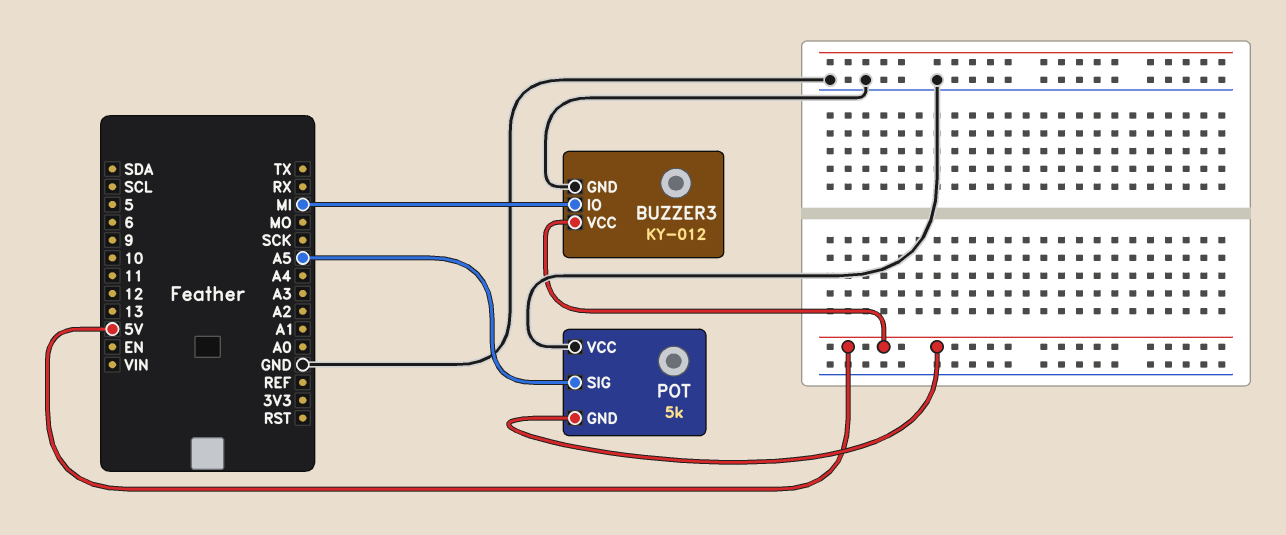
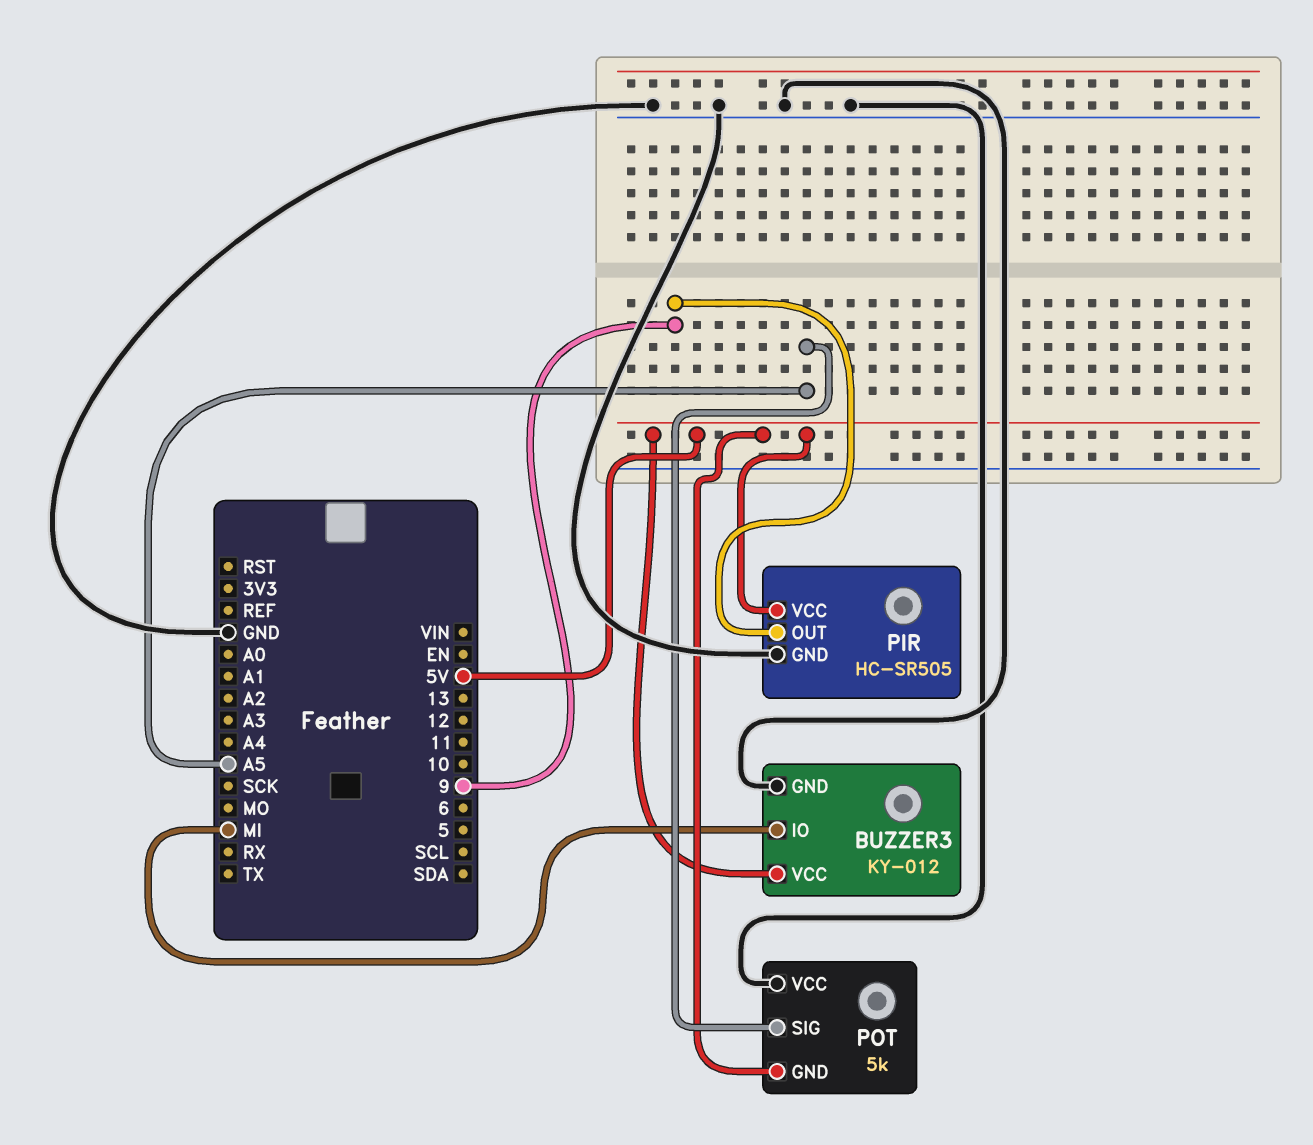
PIR: none -> HC-SR505
PIR pin GND: none -> GND
PIR pin OUT: none -> 9
PIR pin VCC: none -> 5V

